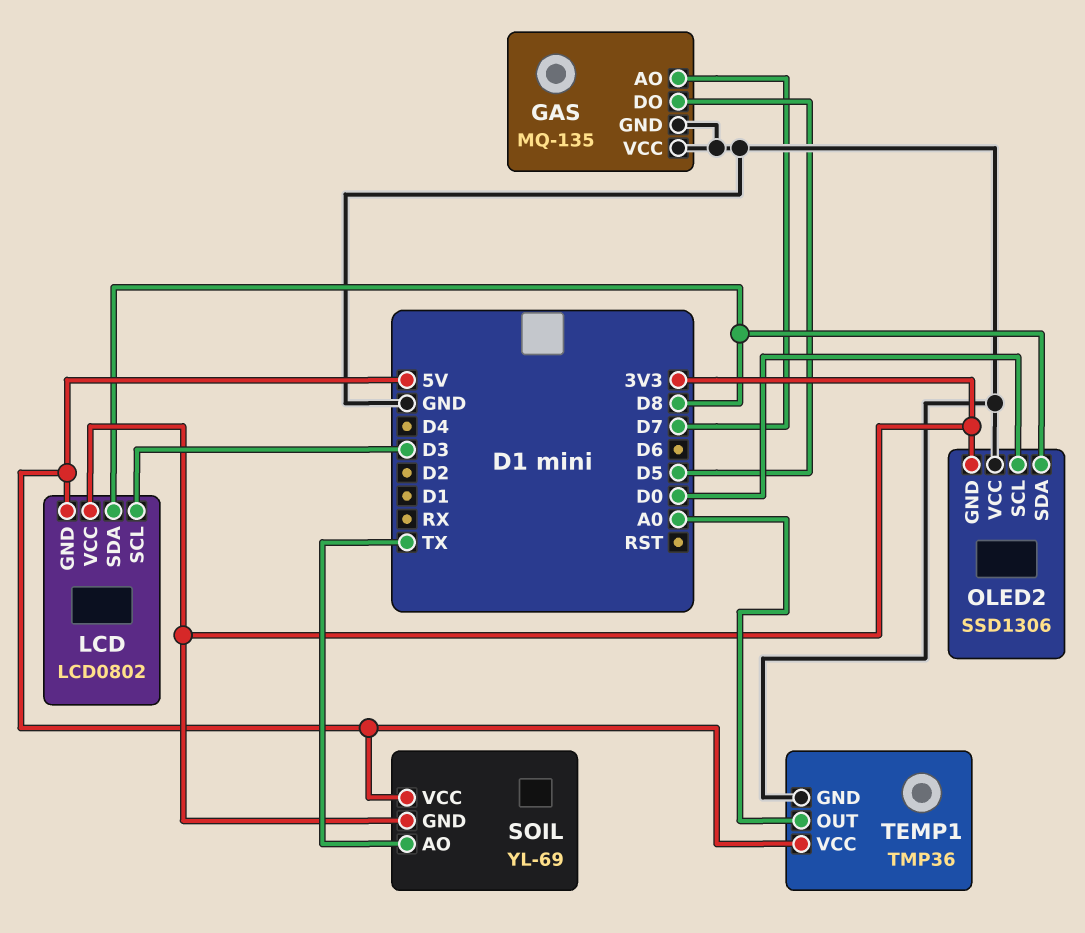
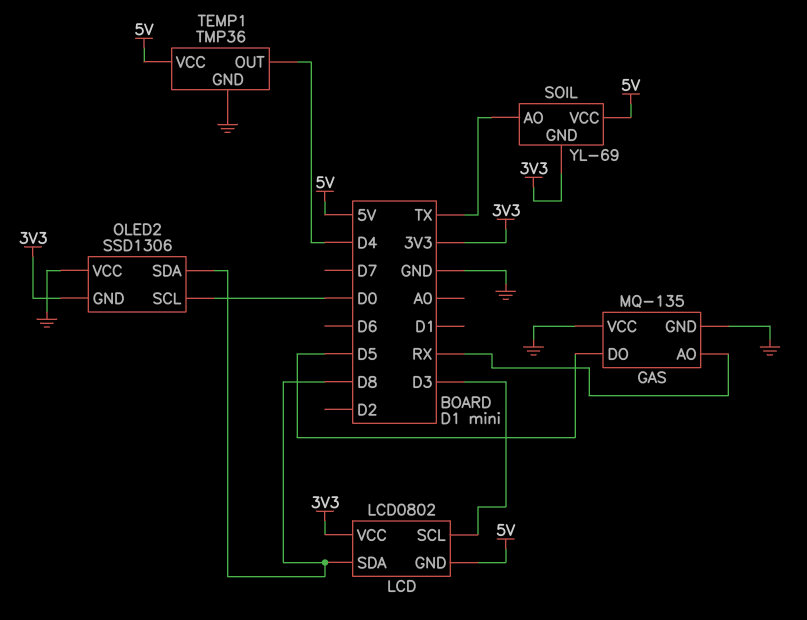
GAS pin AO: D7 -> RX
TEMP1 pin OUT: A0 -> D4

